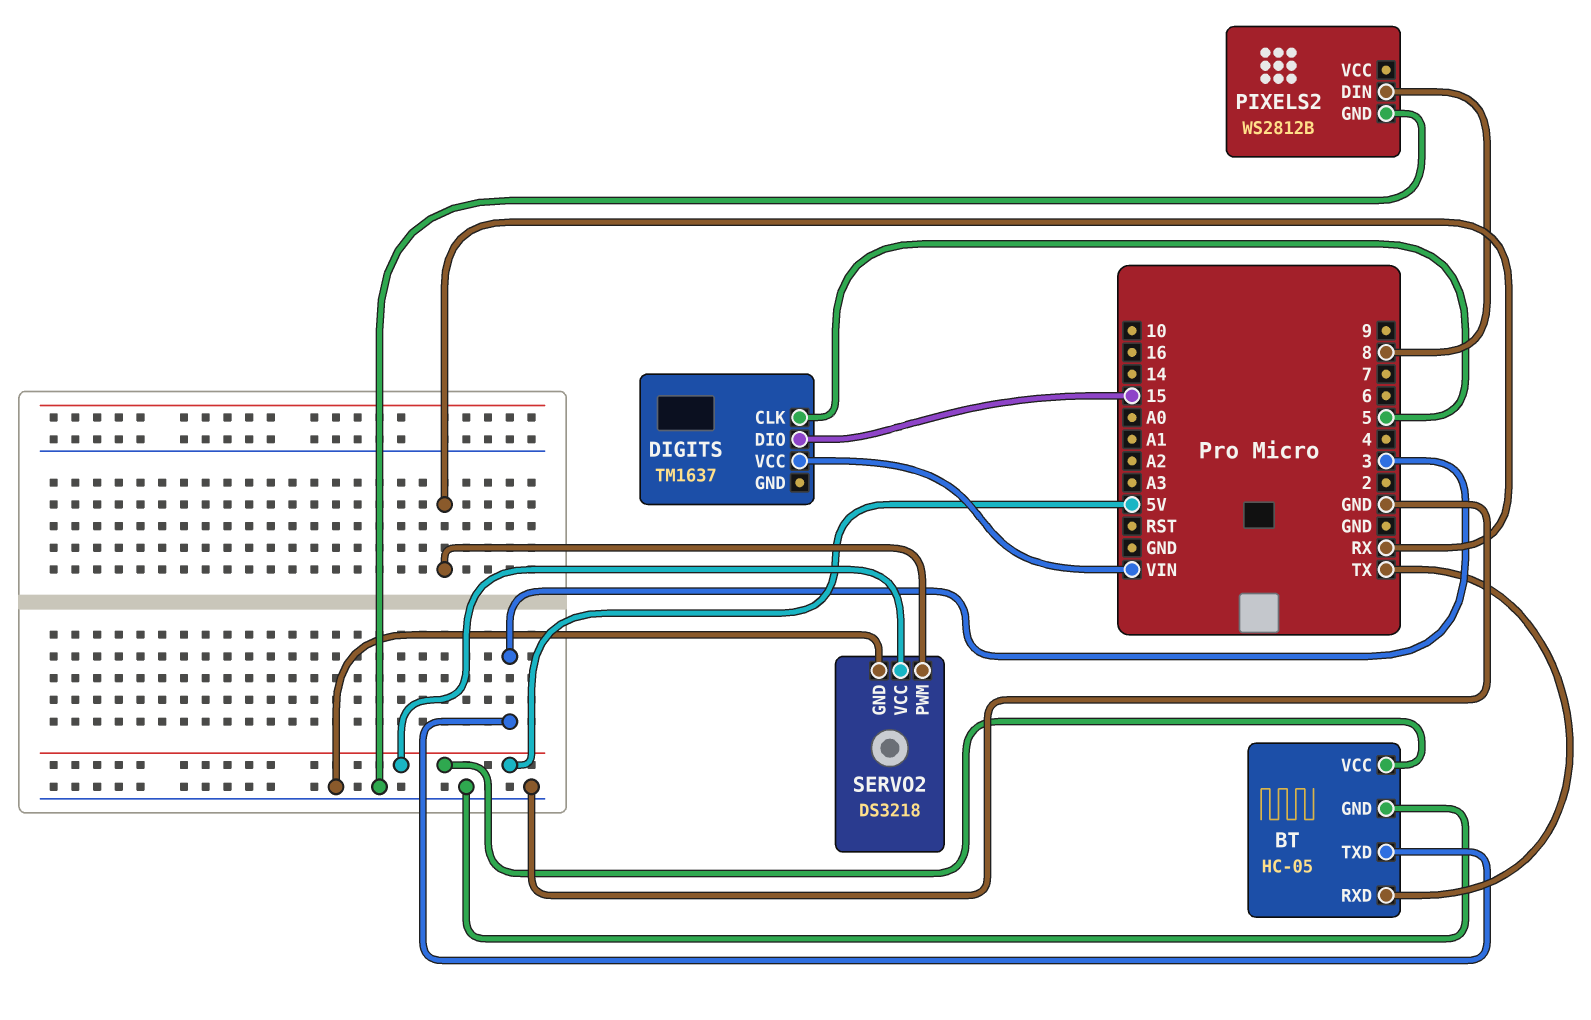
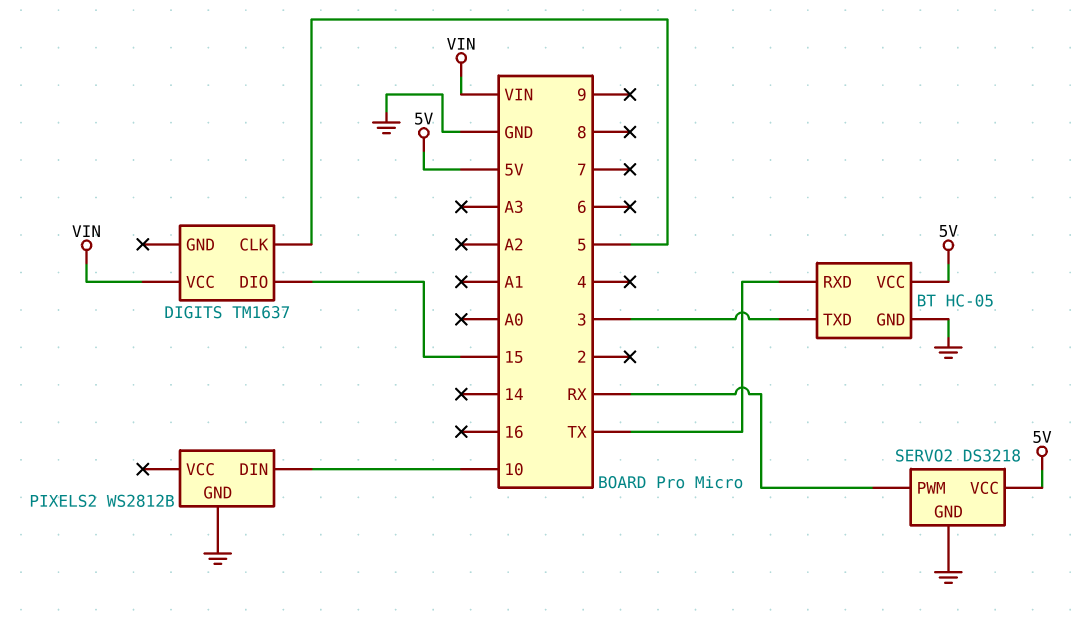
PIXELS2 pin DIN: 8 -> 10

